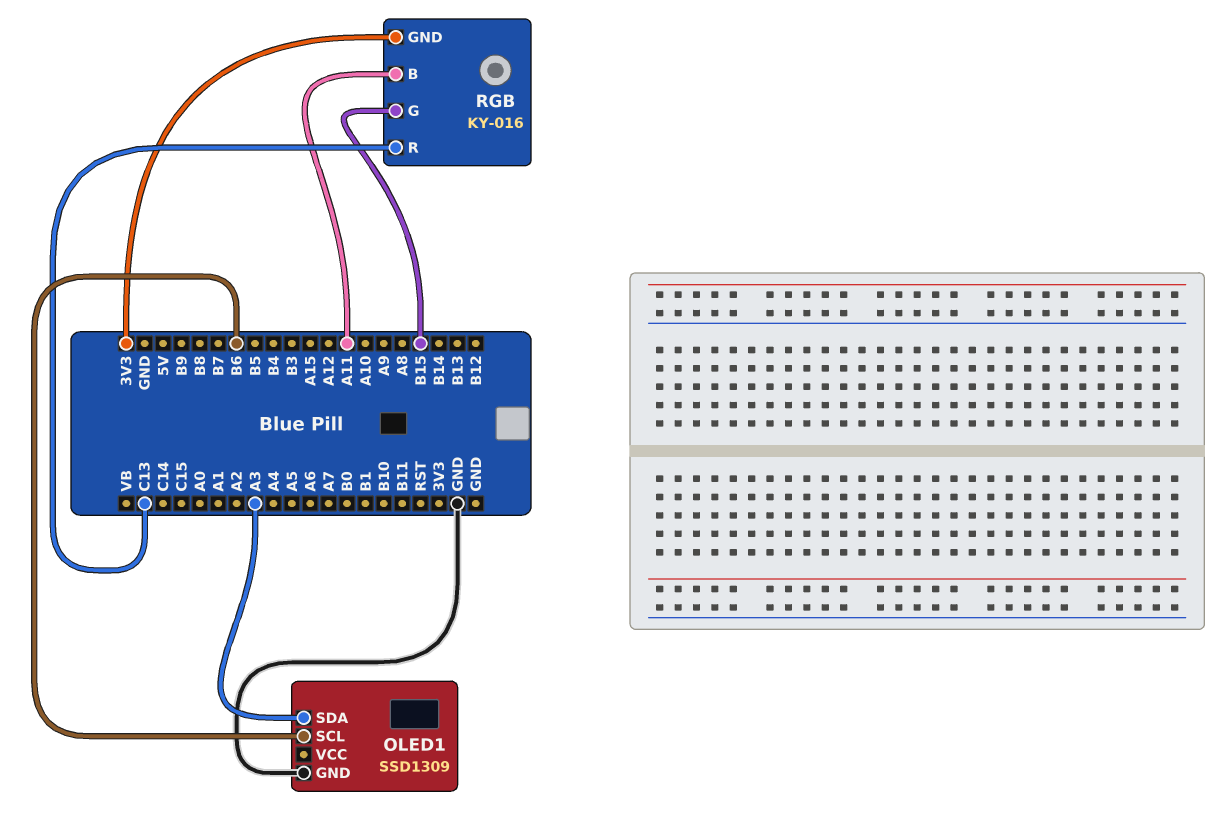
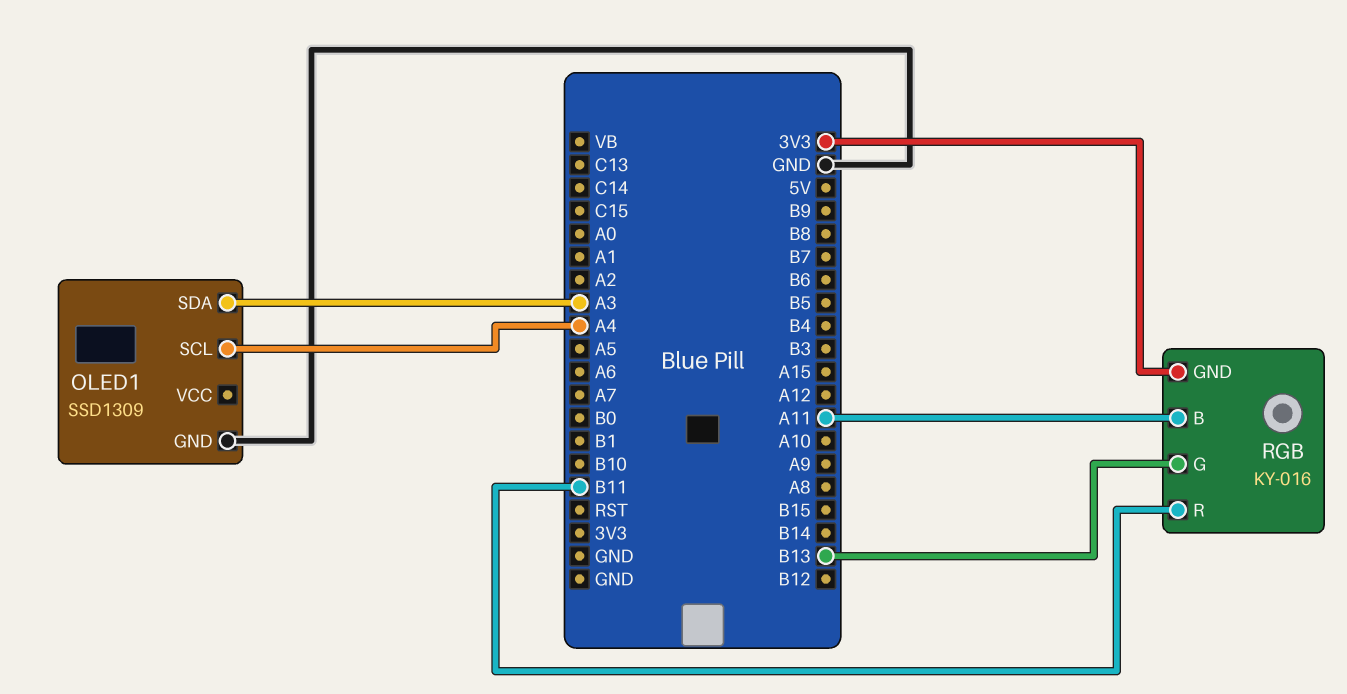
OLED1 pin SCL: B6 -> A4
RGB pin G: B15 -> B13
RGB pin R: C13 -> B11

